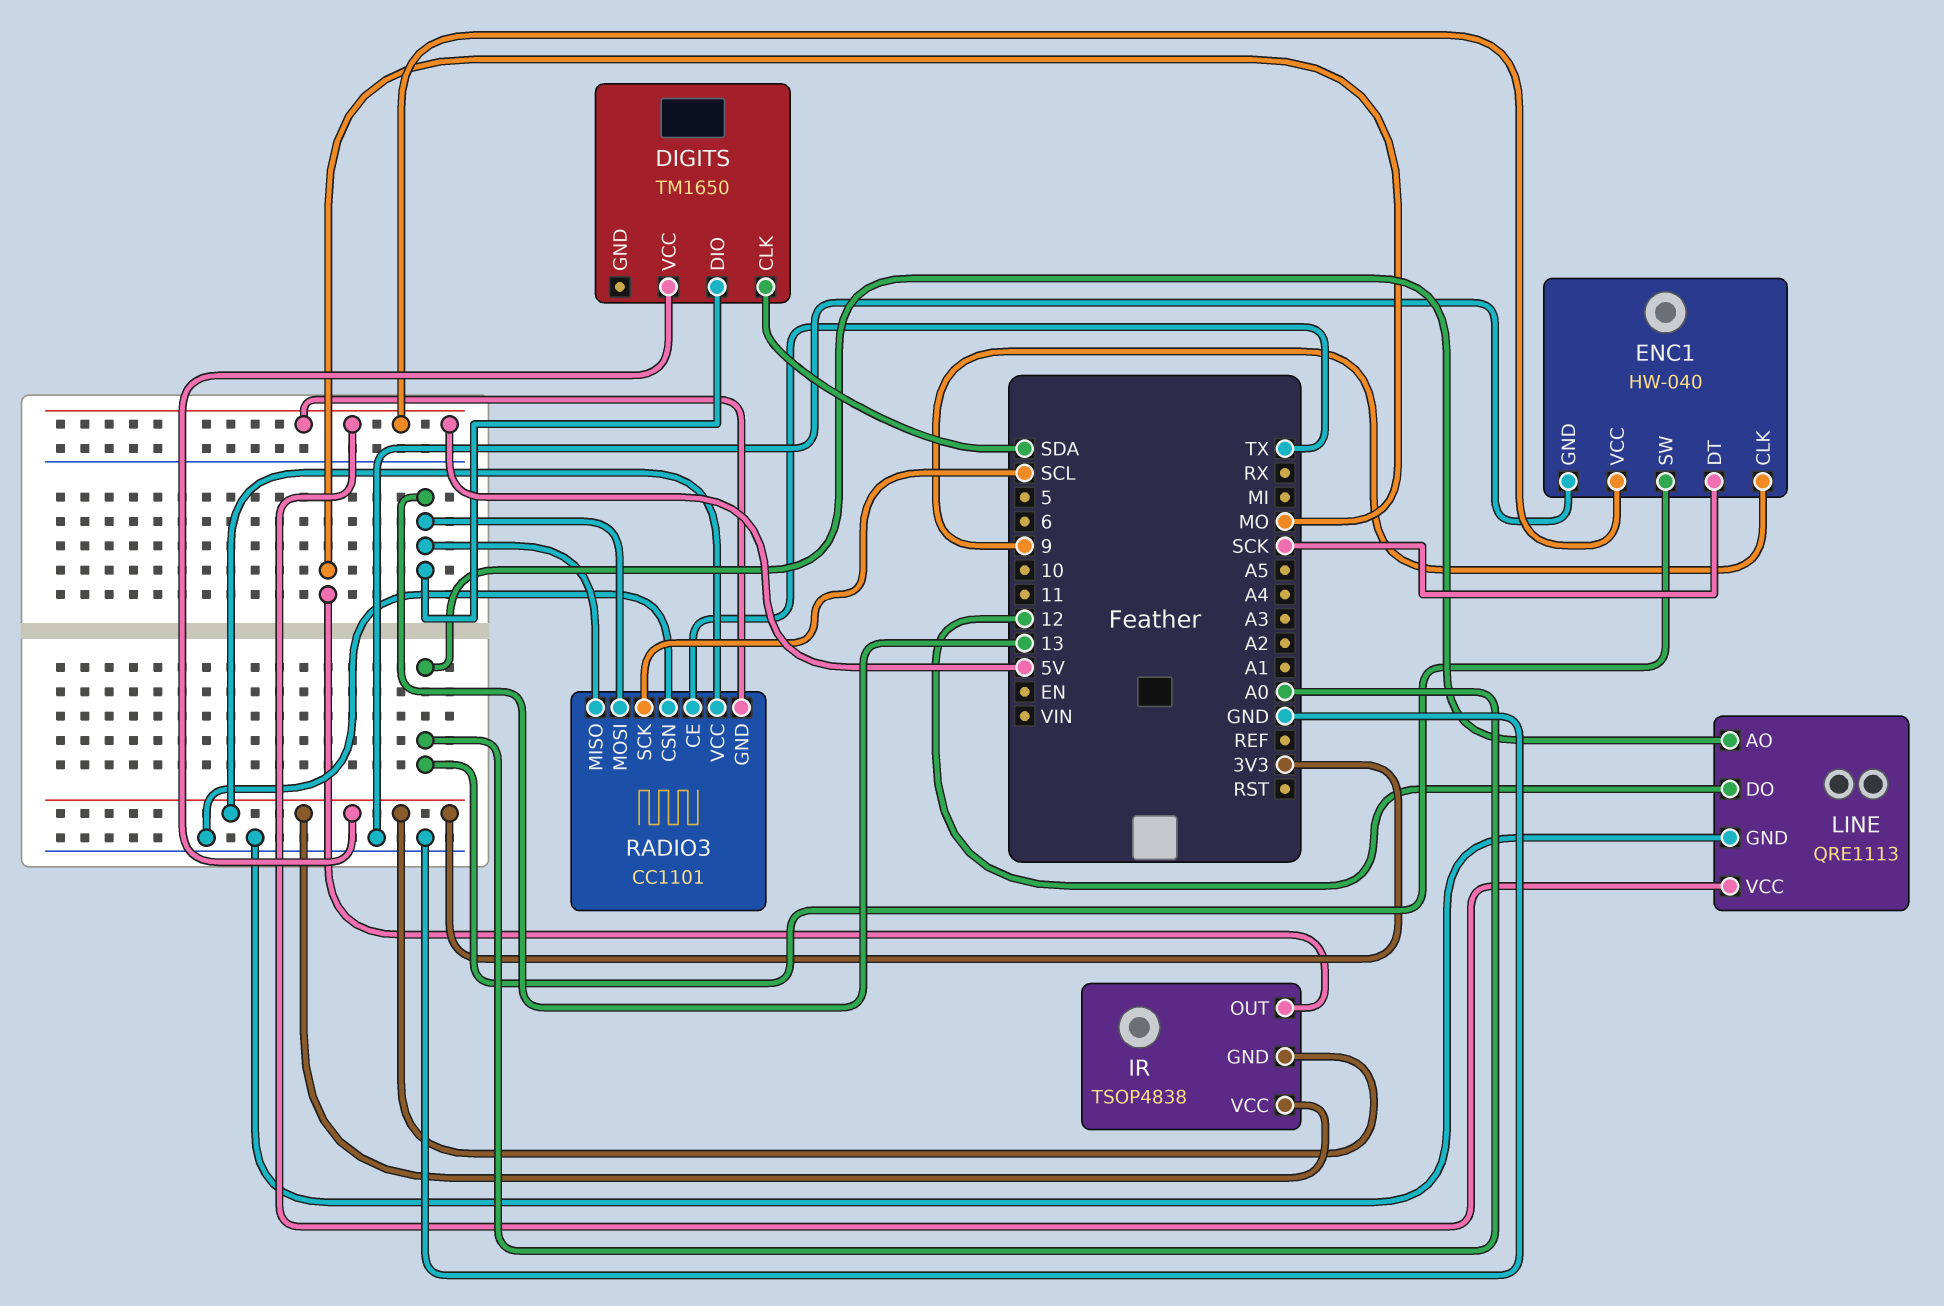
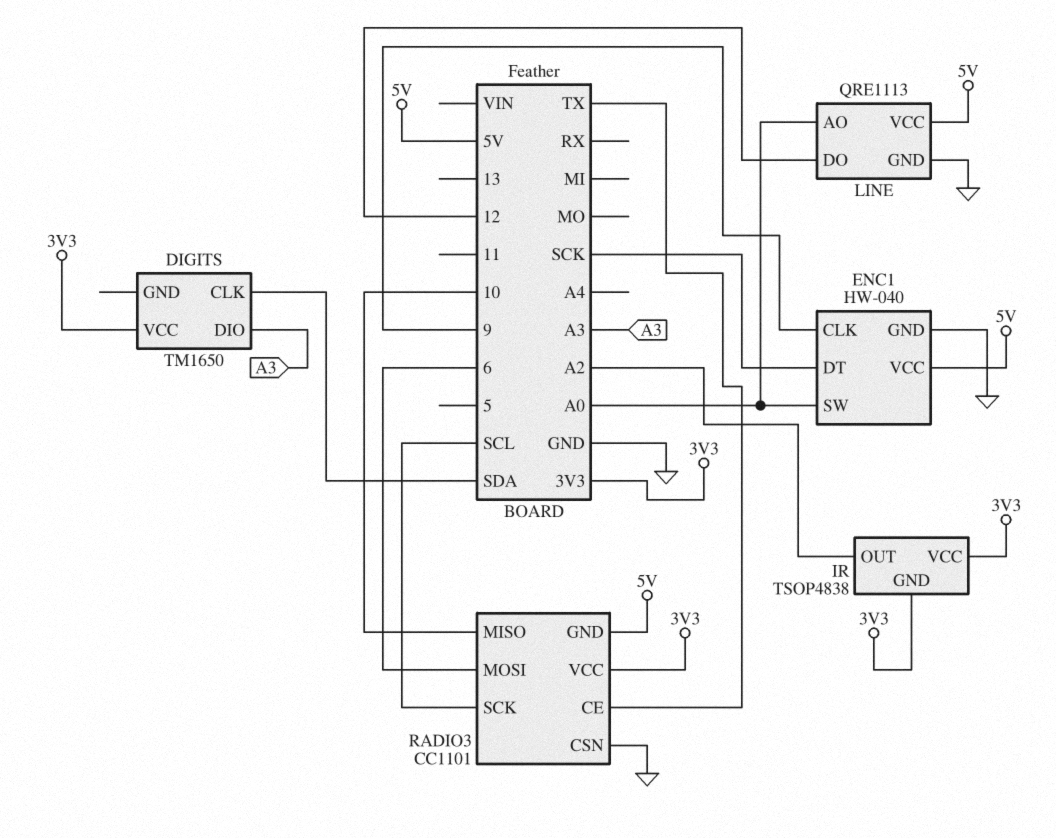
DIGITS pin DIO: 13 -> A3
IR pin OUT: MO -> A2
RADIO3 pin MISO: 13 -> 10
RADIO3 pin MOSI: 13 -> 6

